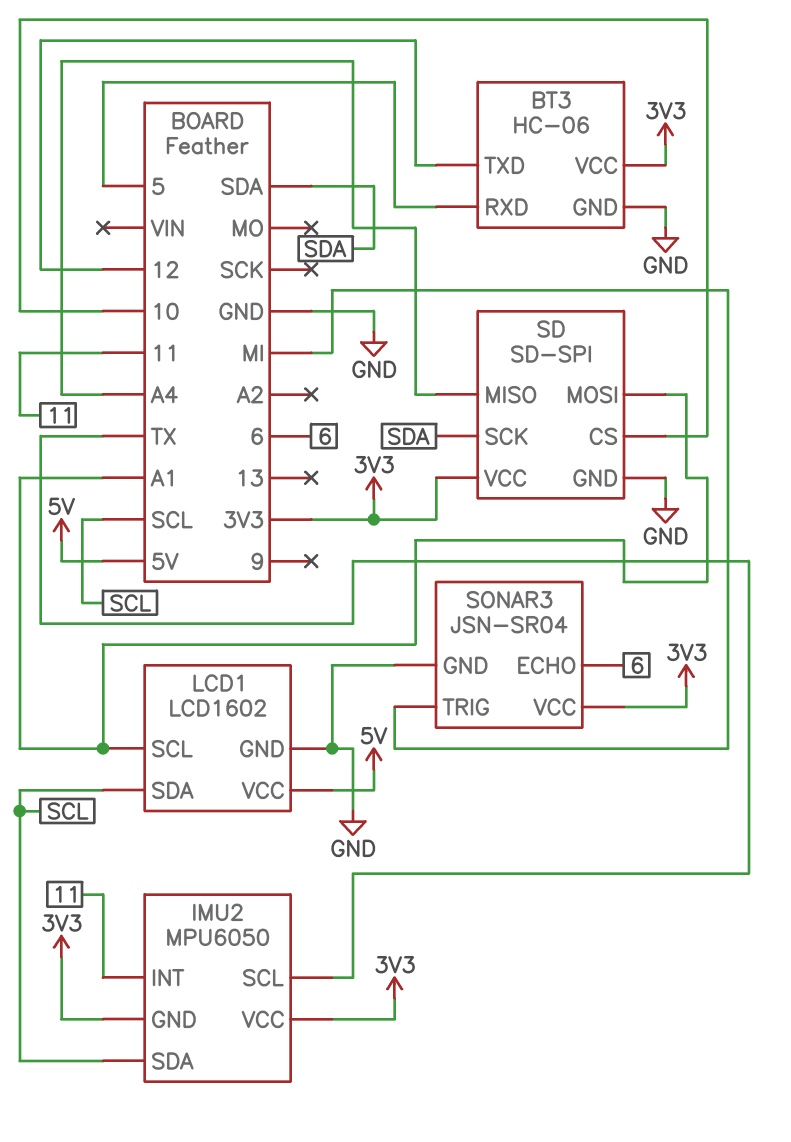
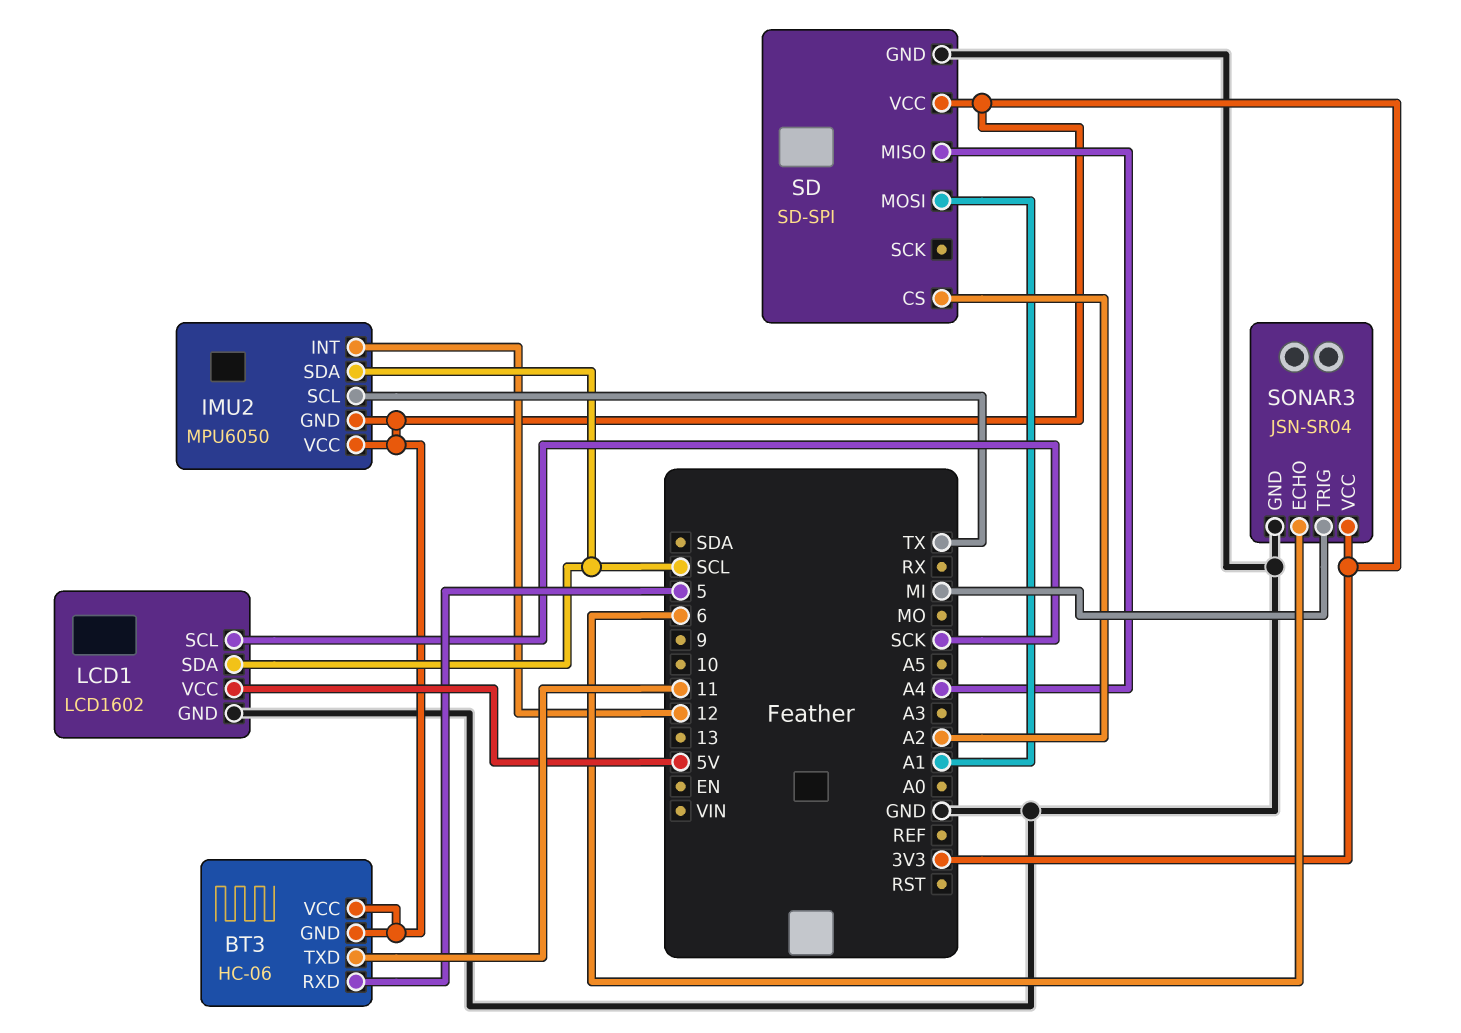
BT3 pin GND: GND -> 3V3
BT3 pin TXD: 12 -> 11
IMU2 pin INT: 11 -> 12
LCD1 pin SCL: A1 -> SCK
SD pin CS: 10 -> A2
SD pin SCK: SDA -> none

